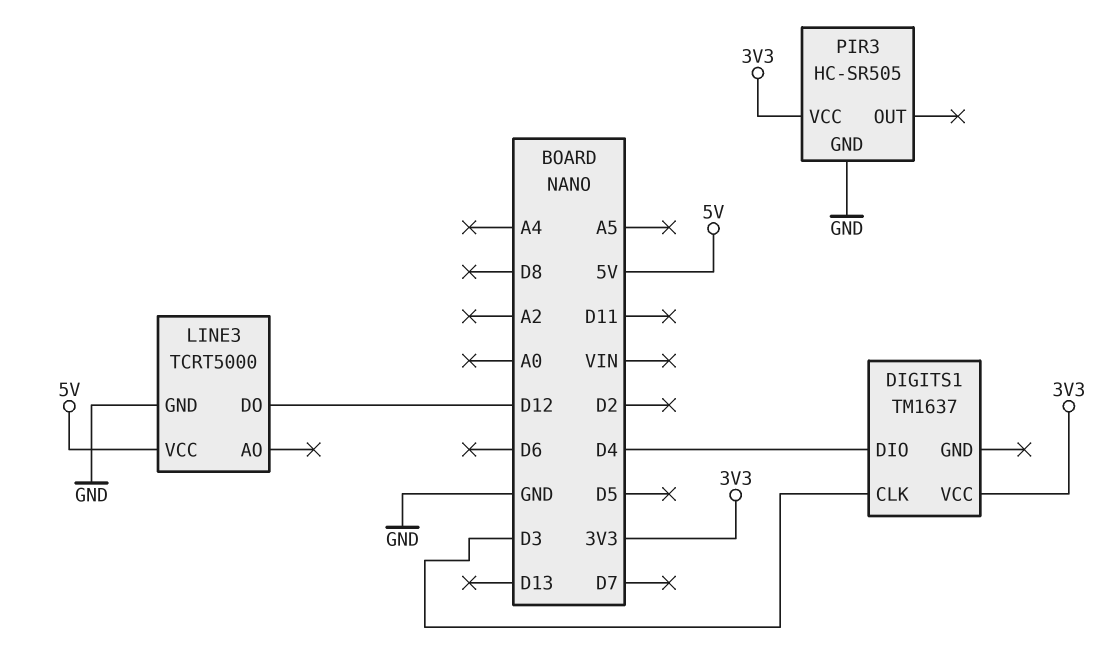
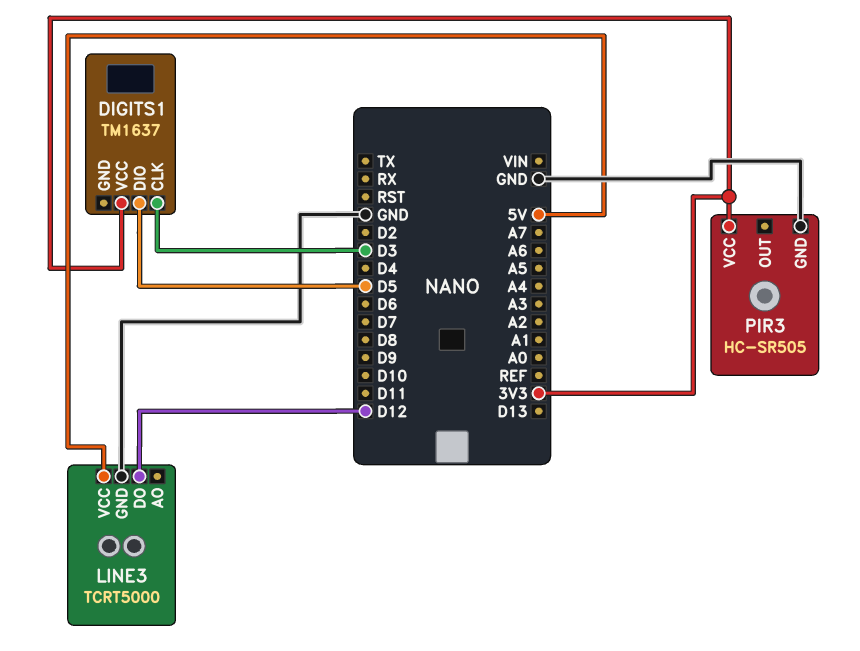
DIGITS1 pin DIO: D4 -> D5

